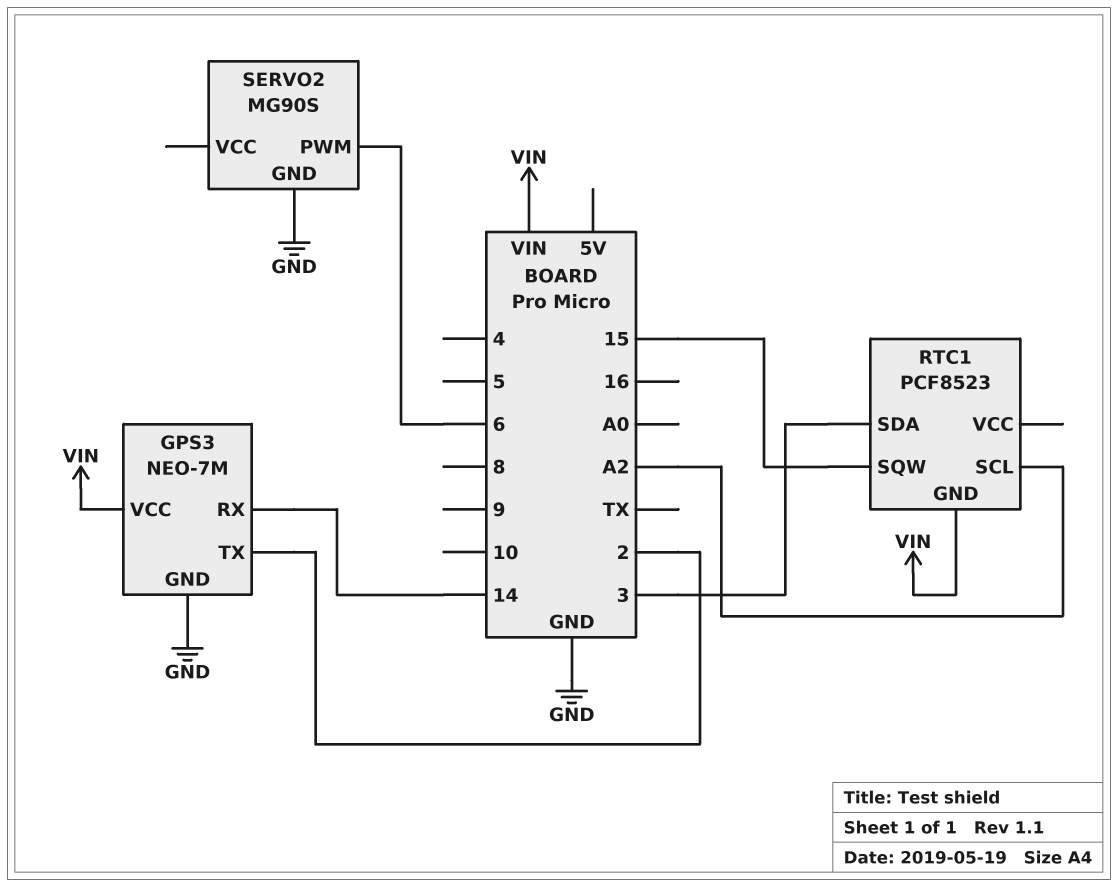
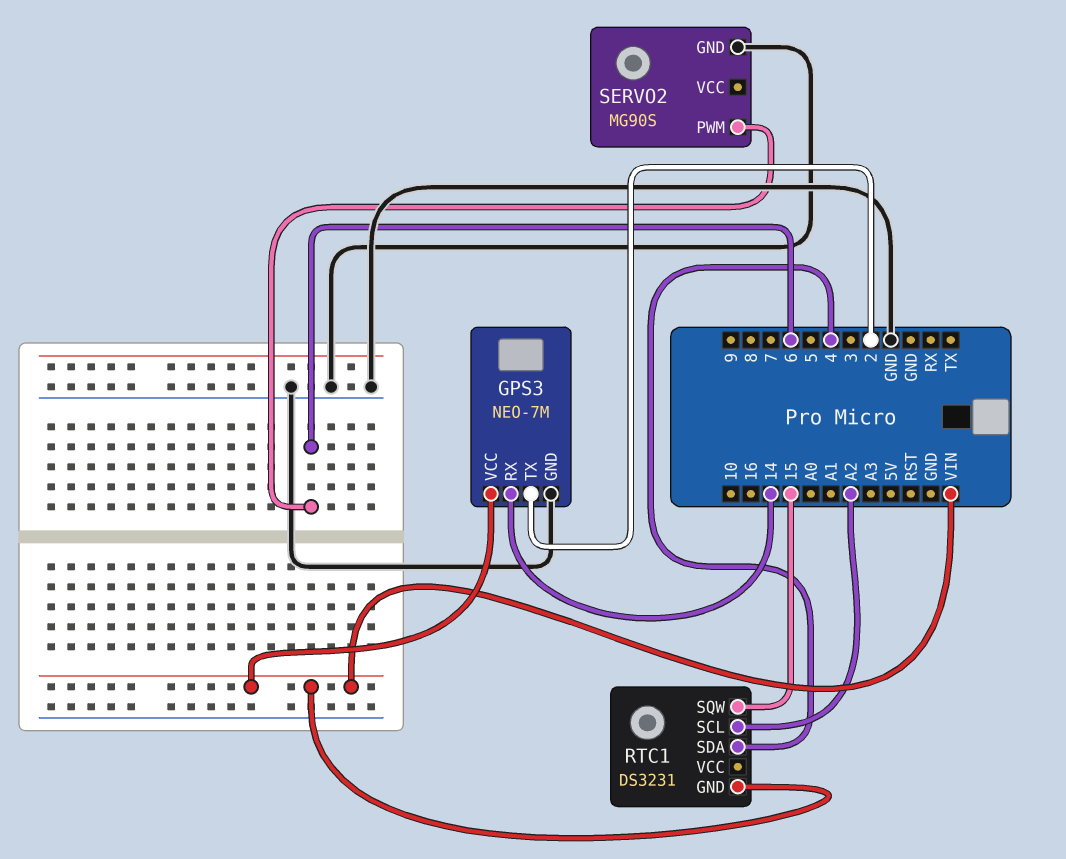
RTC1: PCF8523 -> DS3231
RTC1 pin SDA: 3 -> 4

